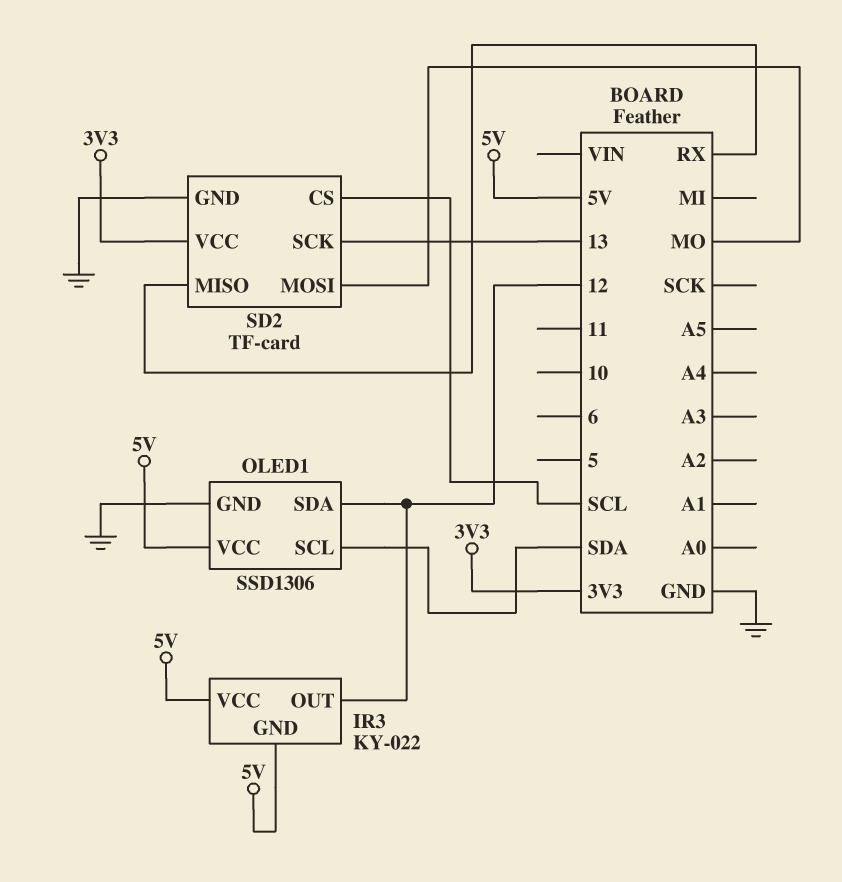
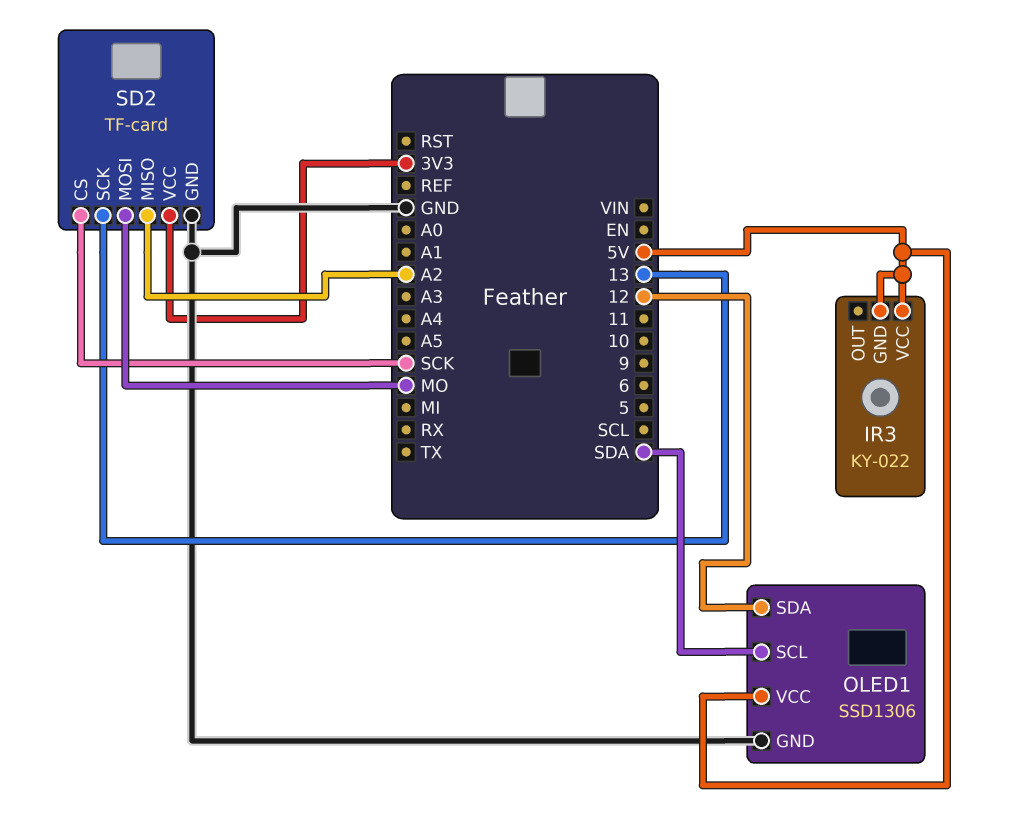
IR3 pin OUT: 12 -> none
SD2 pin CS: SCL -> SCK
SD2 pin MISO: RX -> A2

